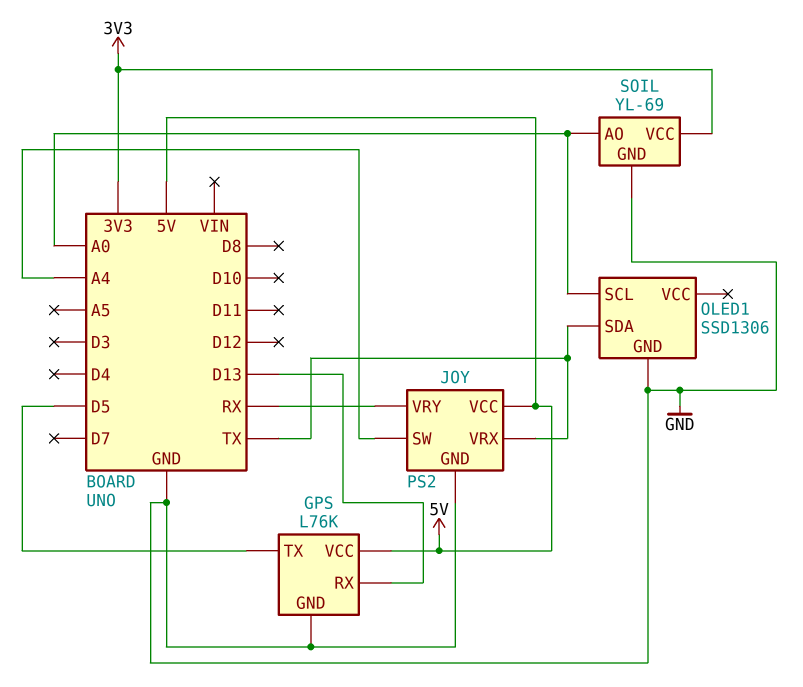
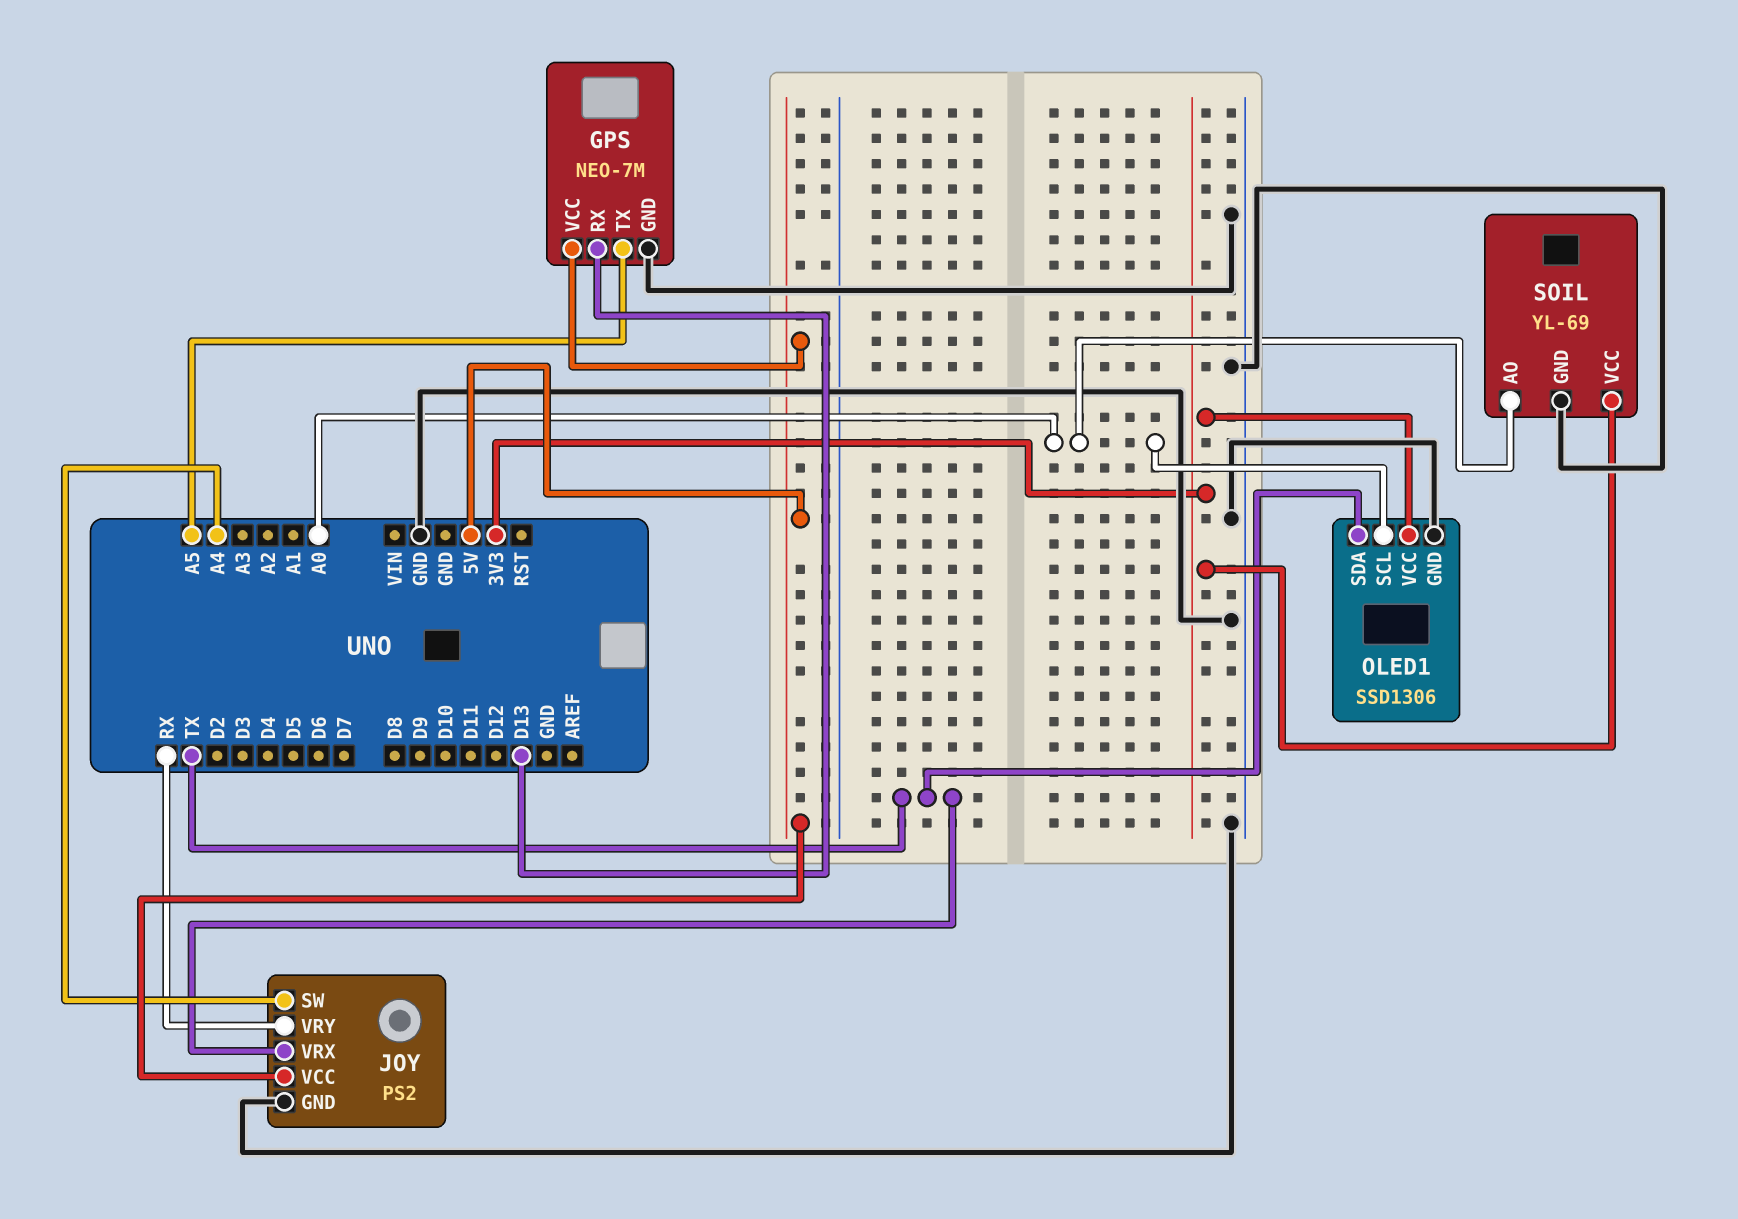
GPS: L76K -> NEO-7M
GPS pin TX: D5 -> A5
OLED1 pin VCC: none -> 3V3

